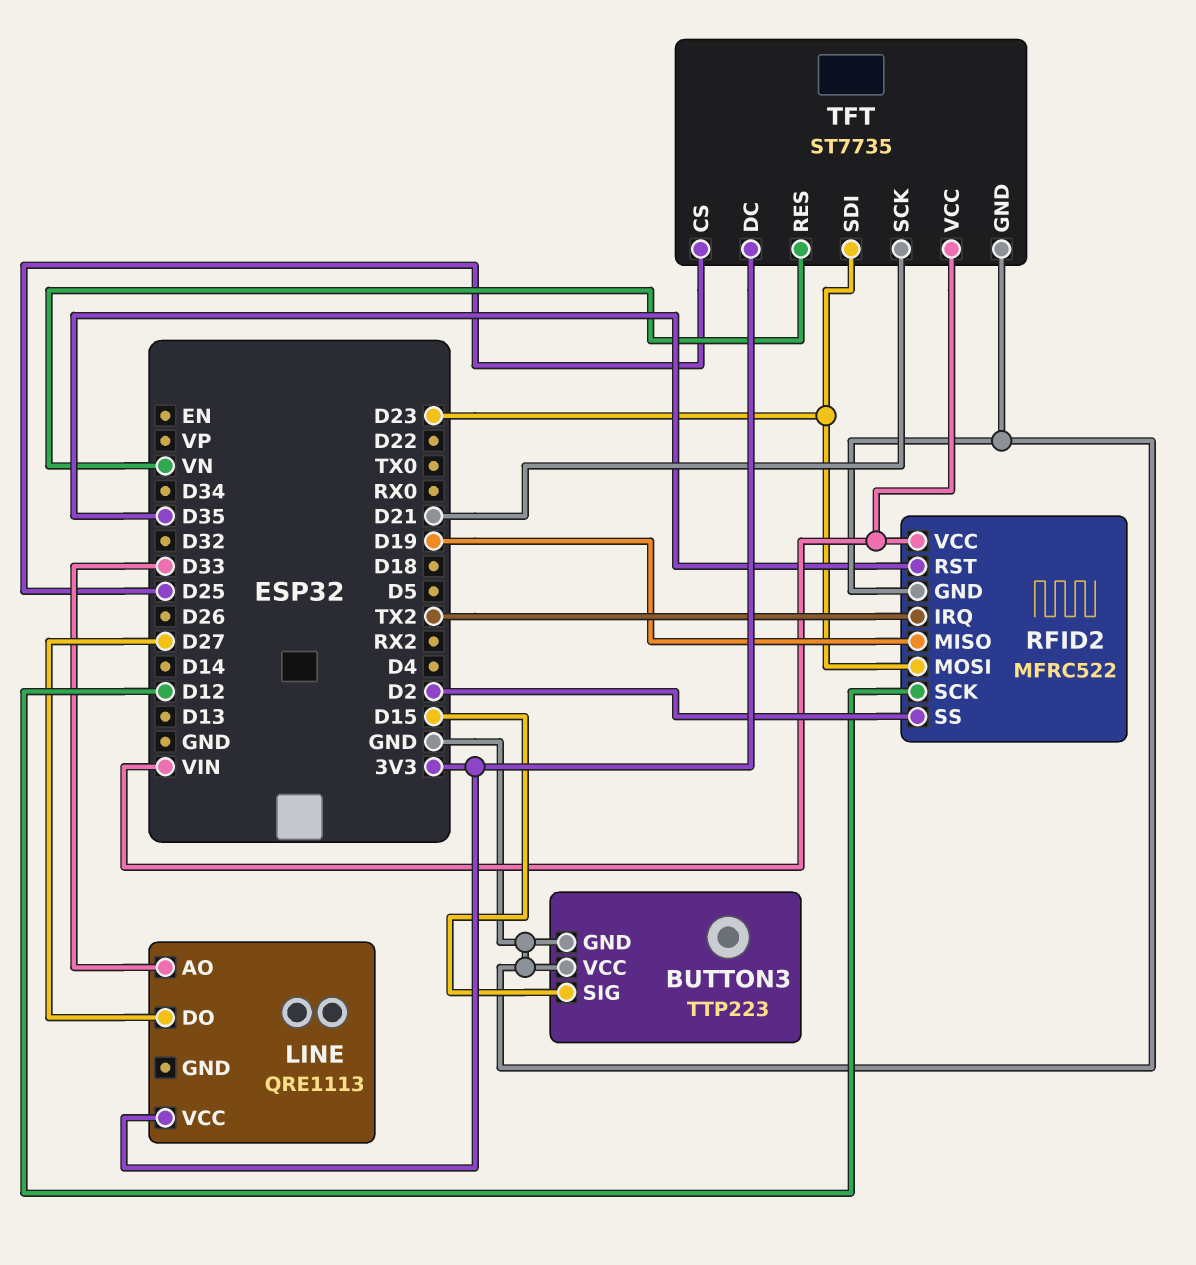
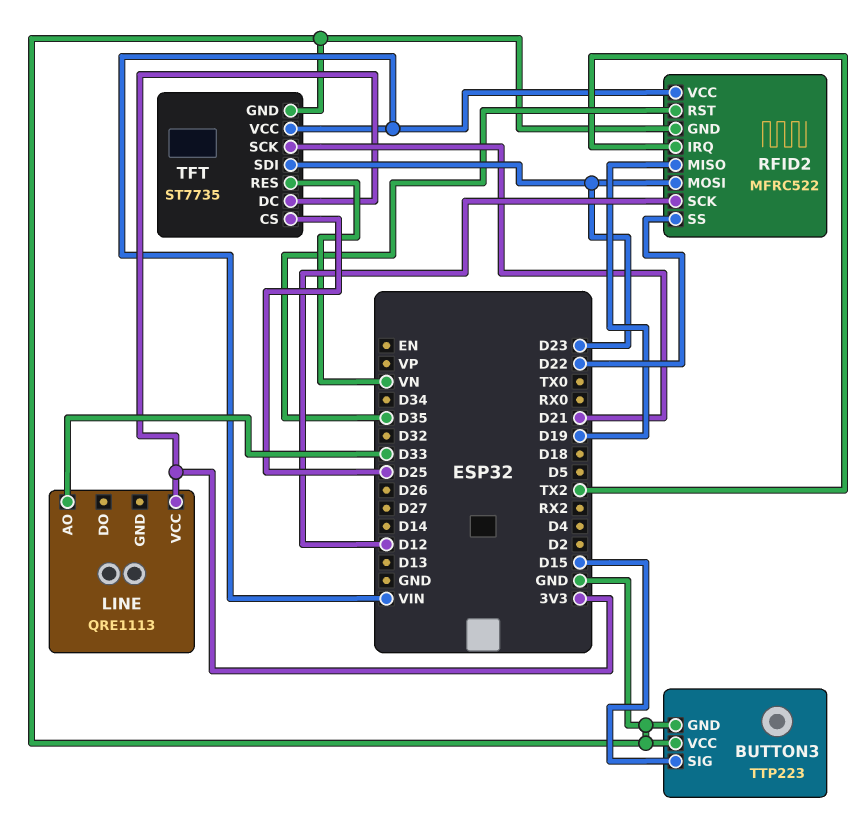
LINE pin DO: D27 -> none
RFID2 pin SS: D2 -> D22

